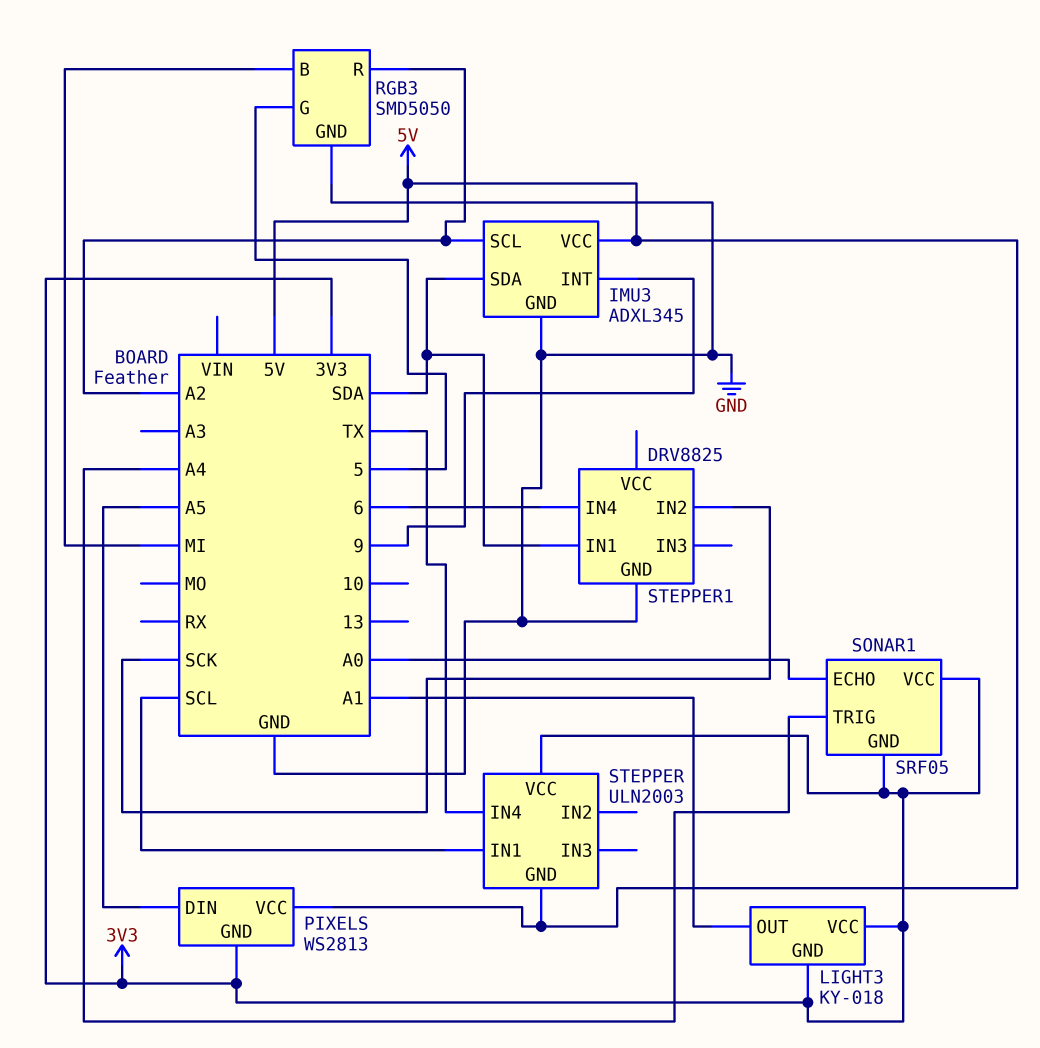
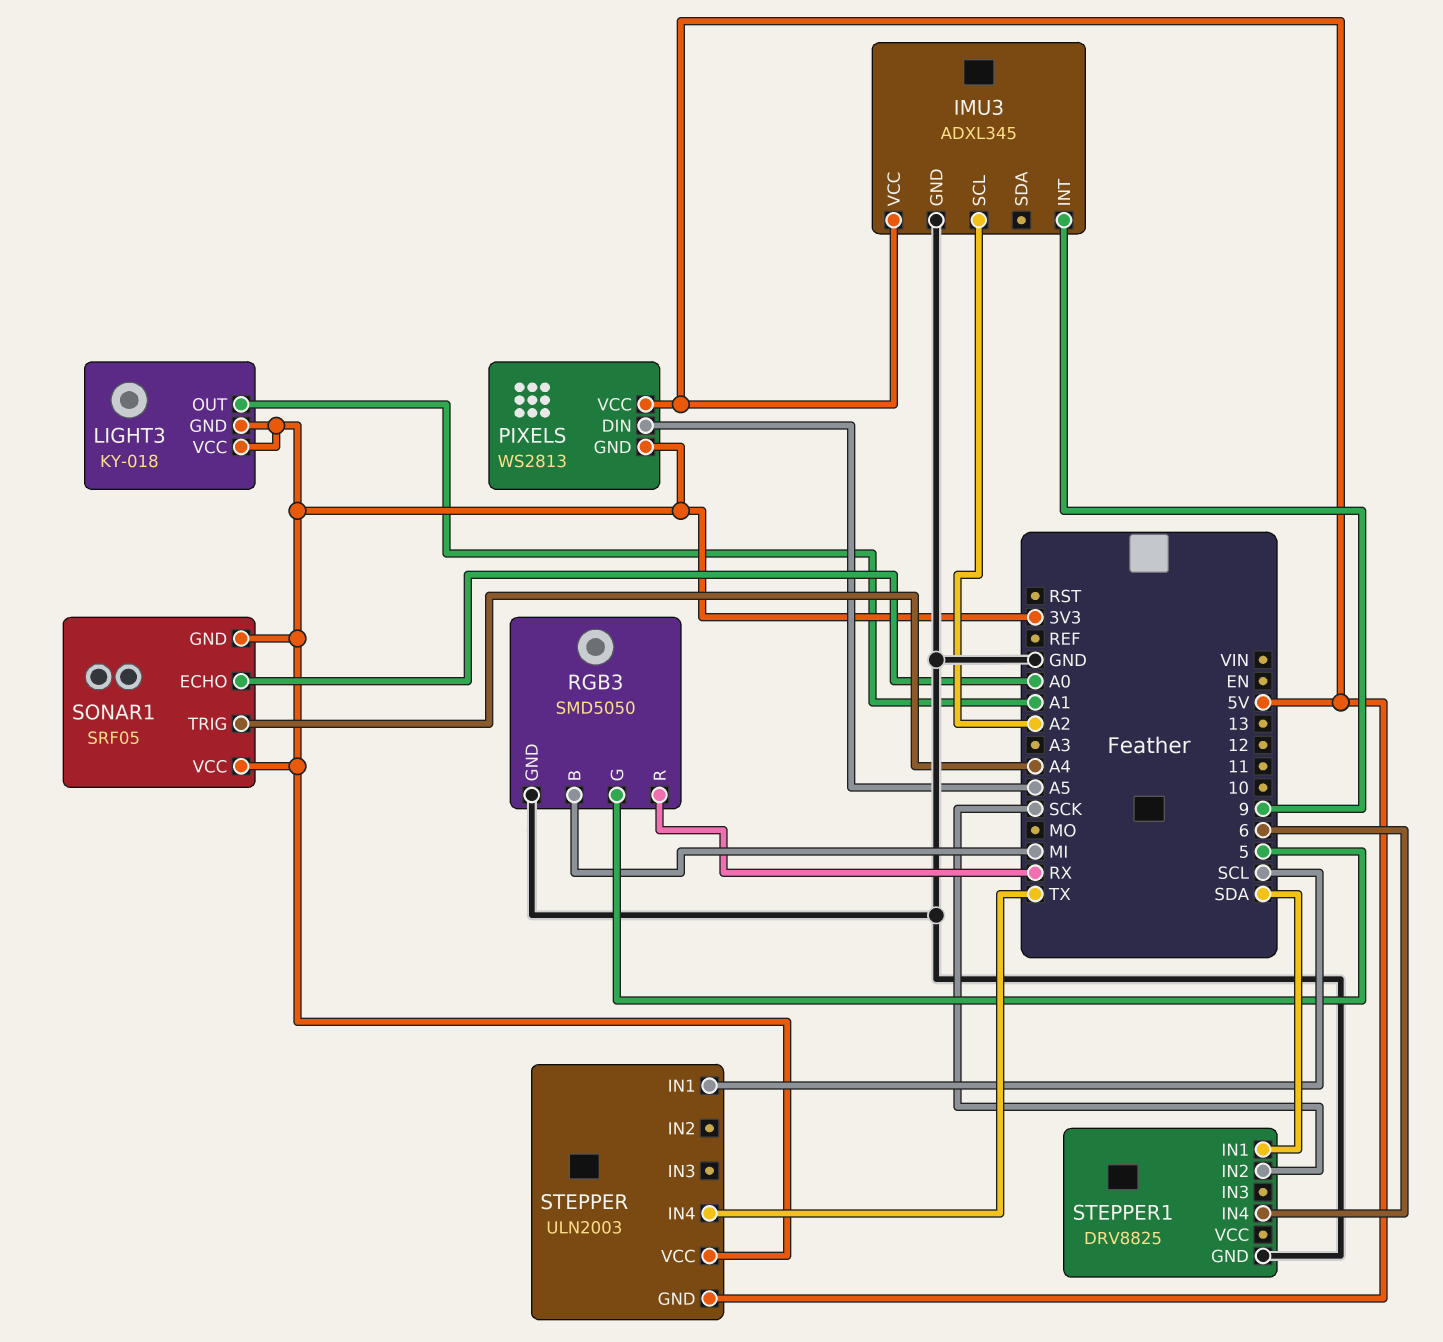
IMU3 pin SDA: SDA -> none
RGB3 pin R: A2 -> RX

